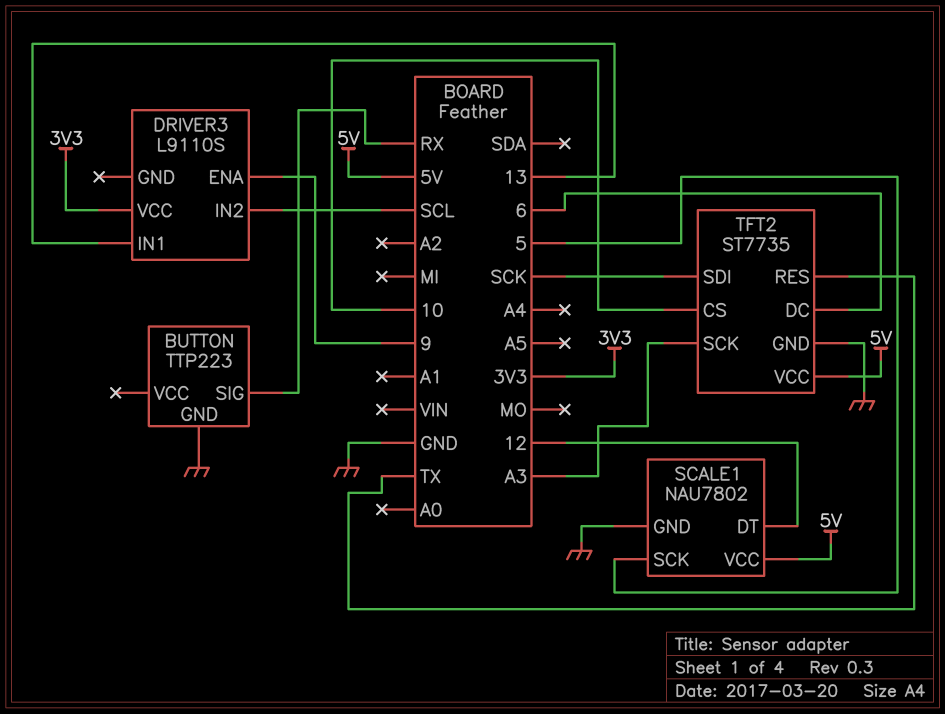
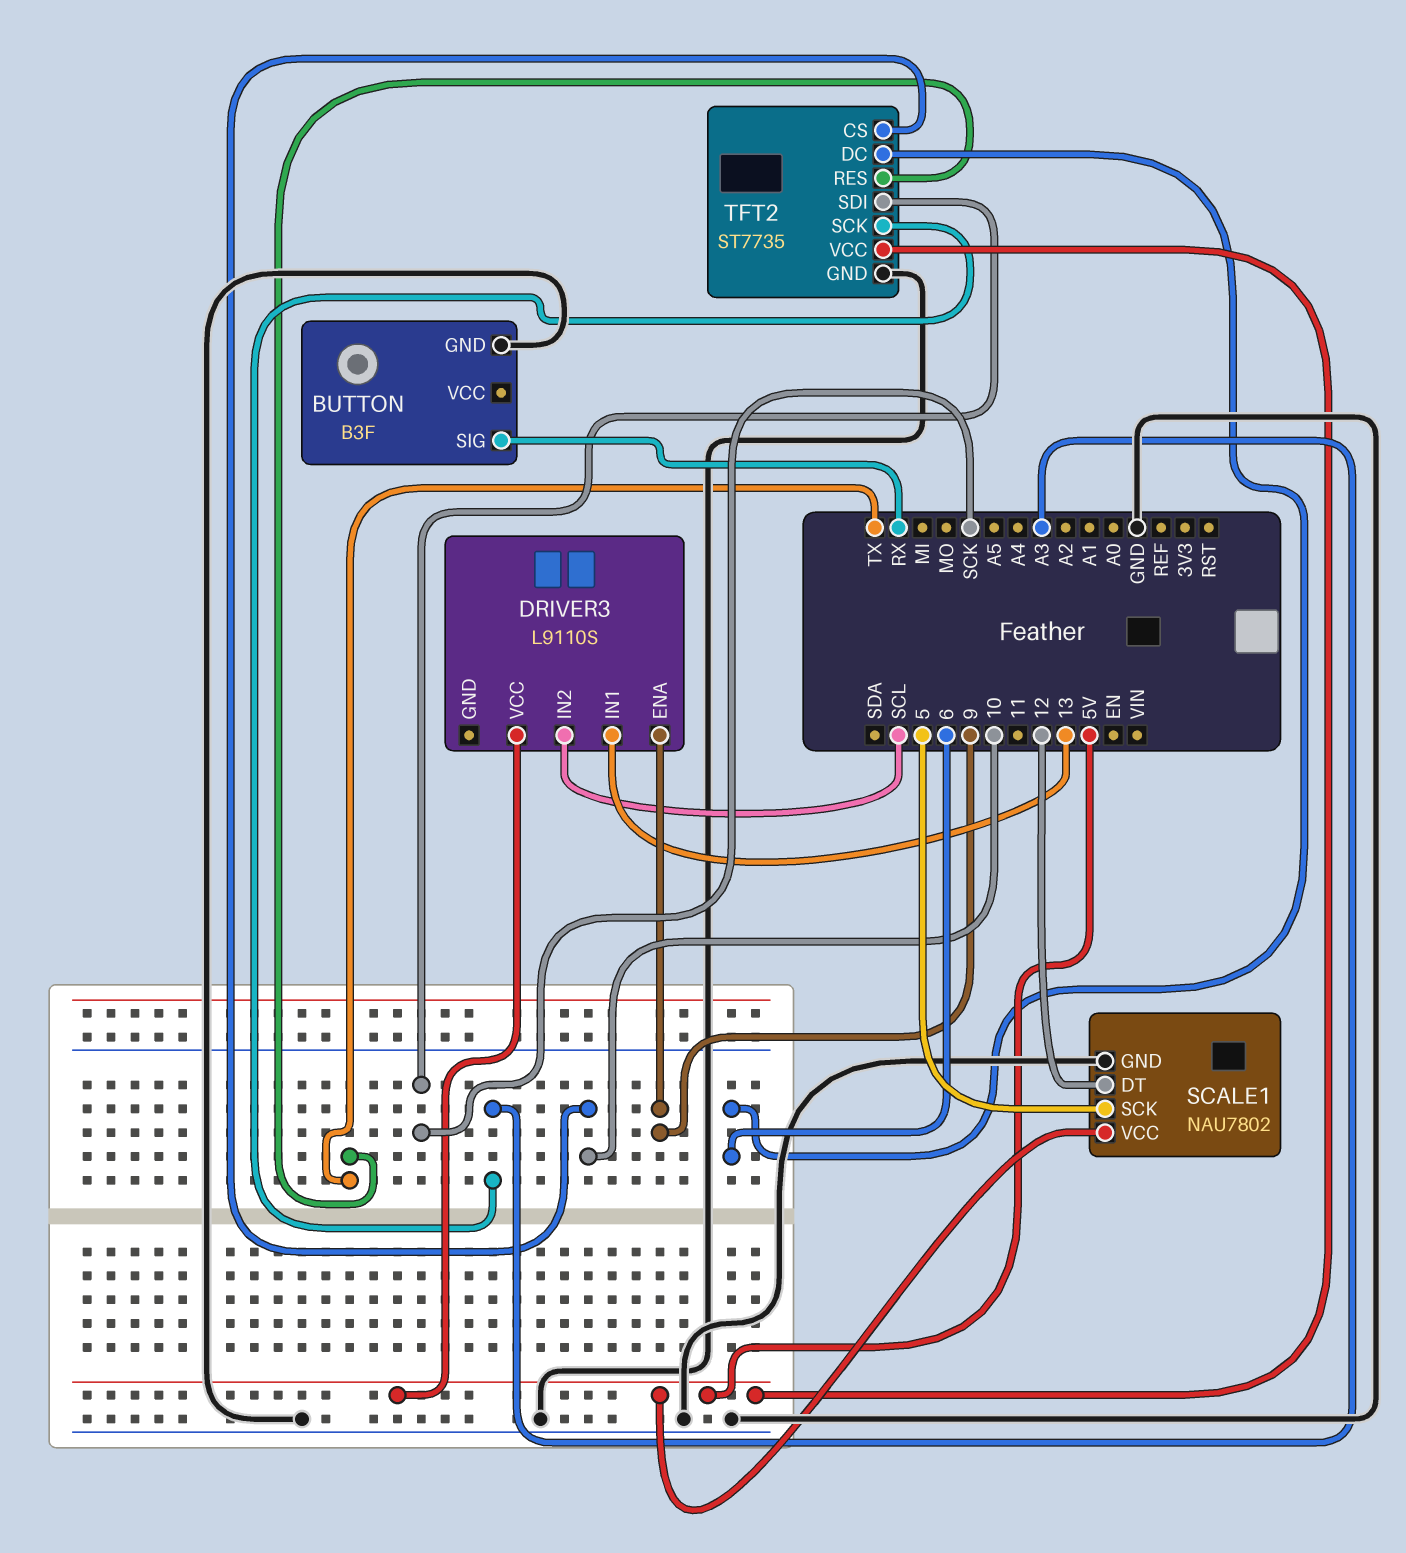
BUTTON: TTP223 -> B3F
DRIVER3 pin VCC: 3V3 -> 5V

